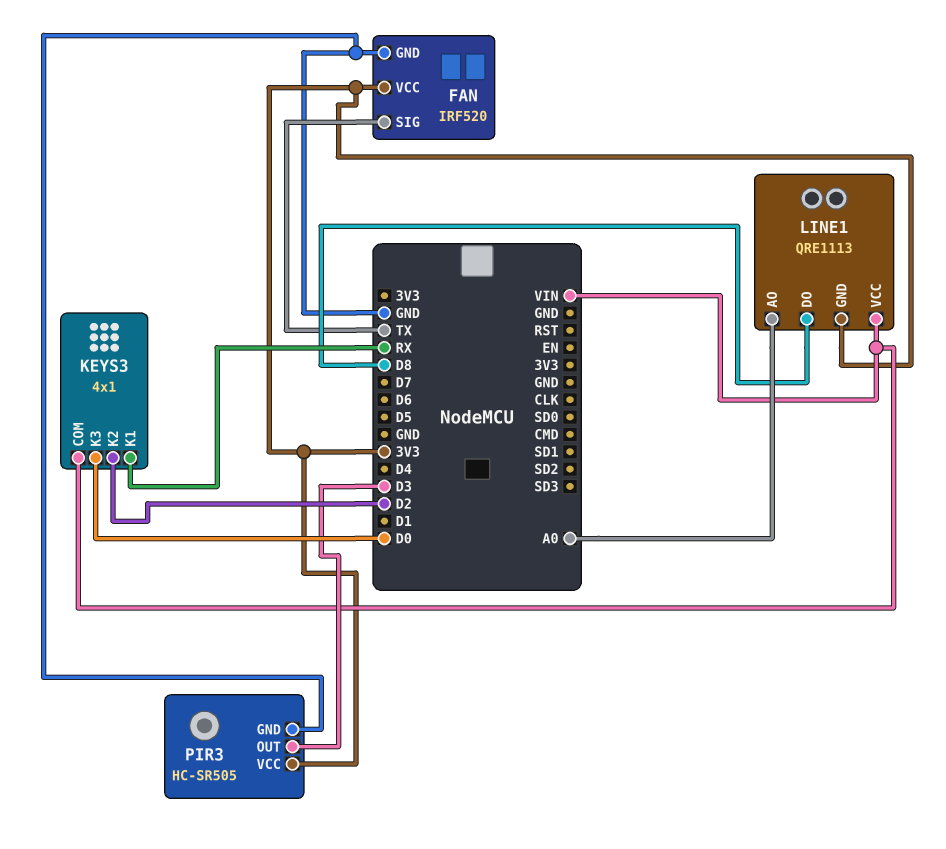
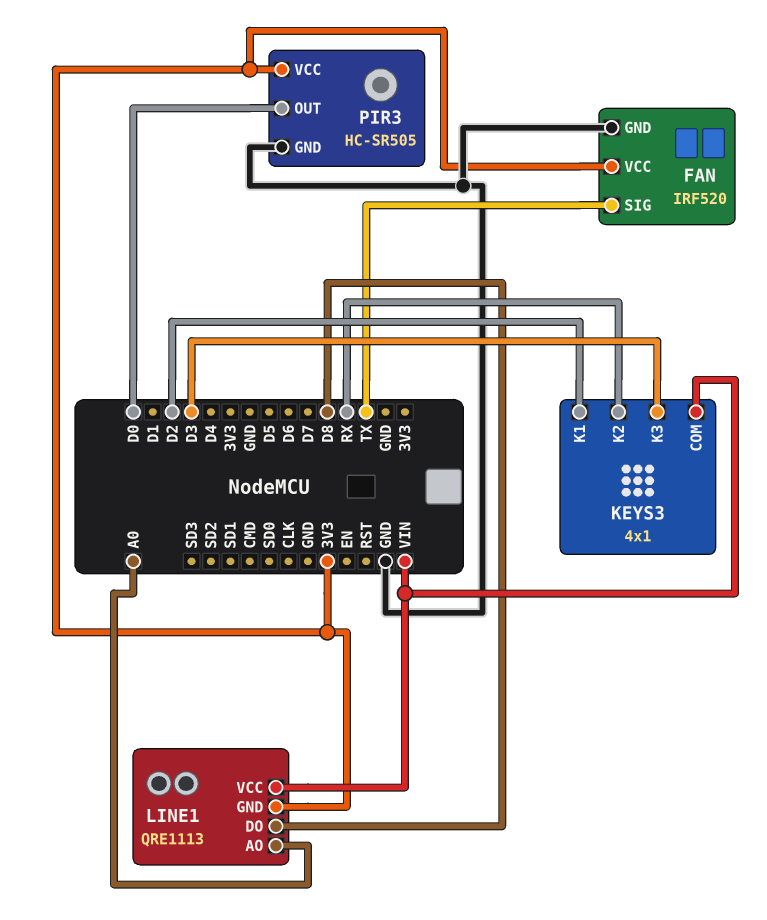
KEYS3 pin K1: RX -> D2
KEYS3 pin K2: D2 -> RX
KEYS3 pin K3: D0 -> D3
PIR3 pin OUT: D3 -> D0

